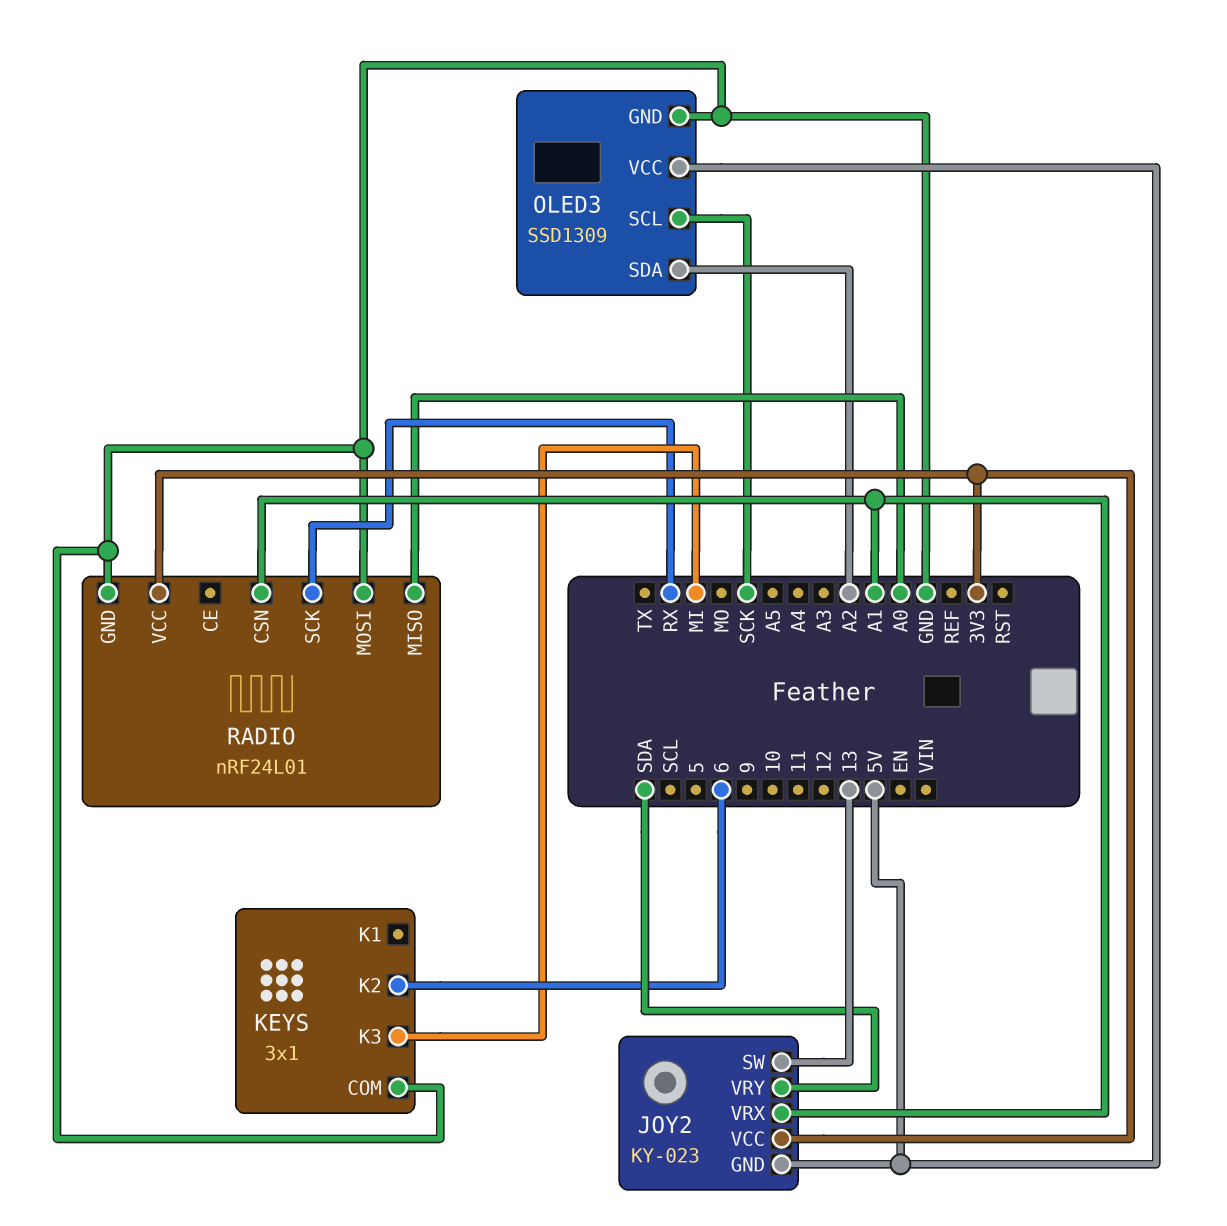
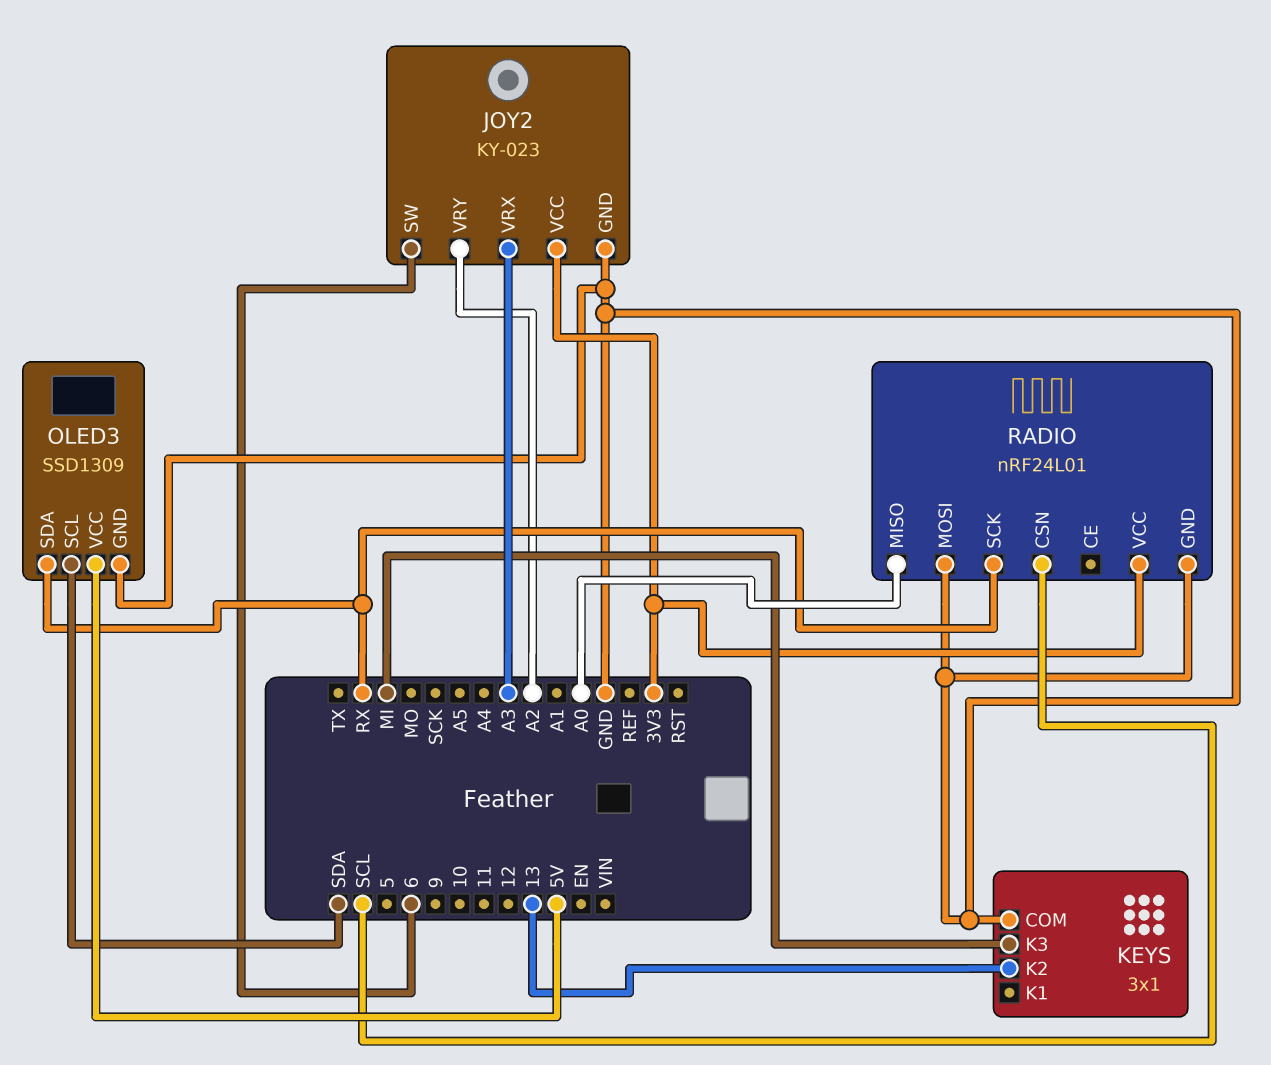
JOY2 pin GND: 5V -> GND
JOY2 pin SW: 13 -> 6
JOY2 pin VRX: A1 -> A3
JOY2 pin VRY: SDA -> A2
KEYS pin K2: 6 -> 13
OLED3 pin SCL: SCK -> SDA
OLED3 pin SDA: A2 -> RX
RADIO pin CSN: A1 -> SCL

